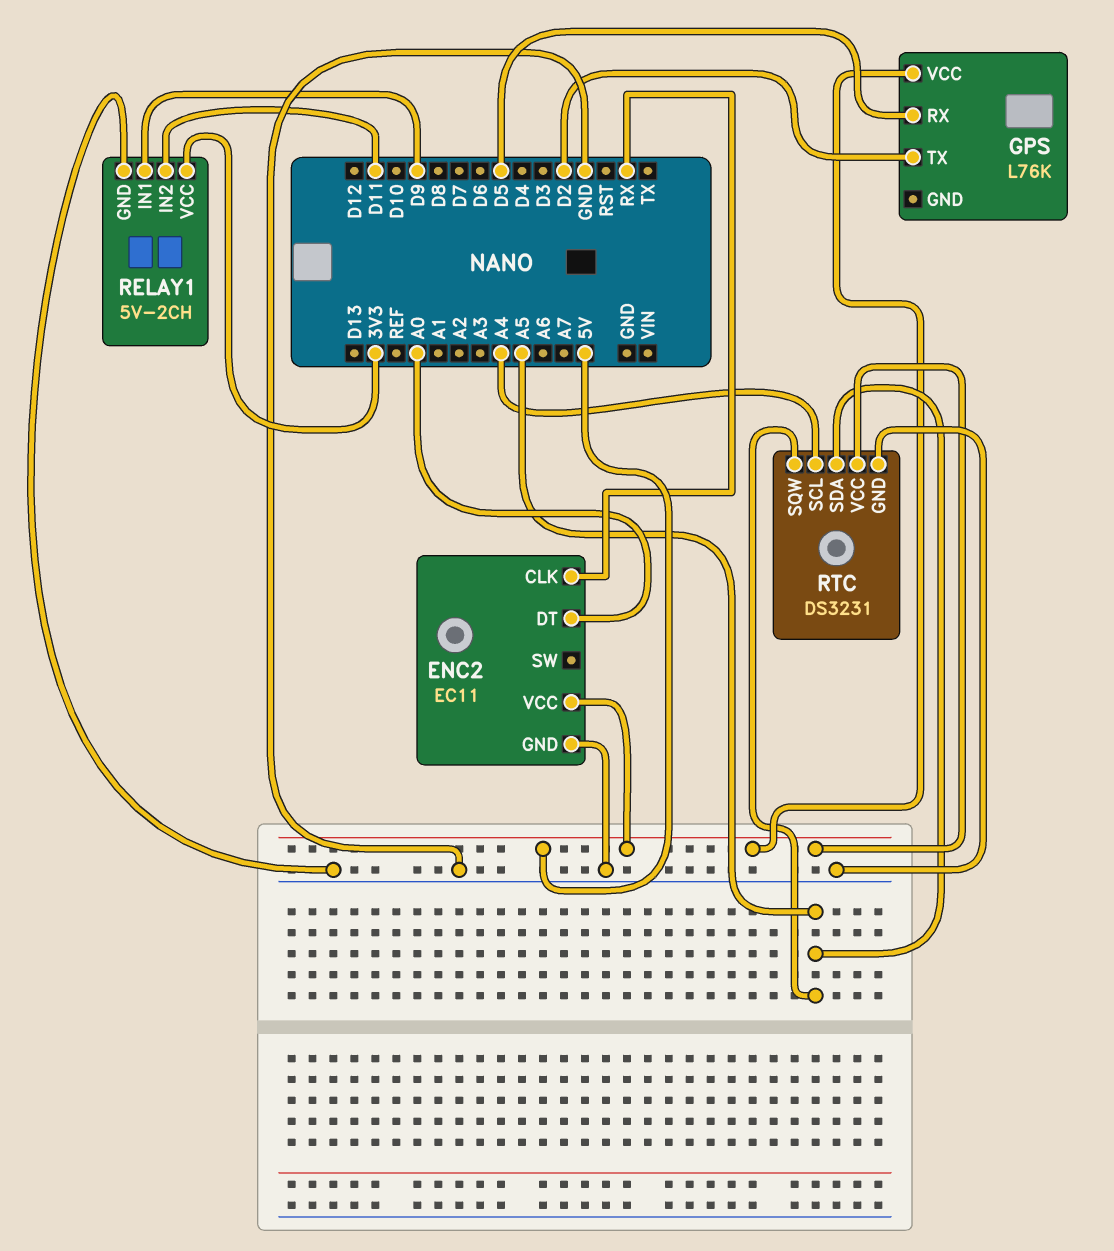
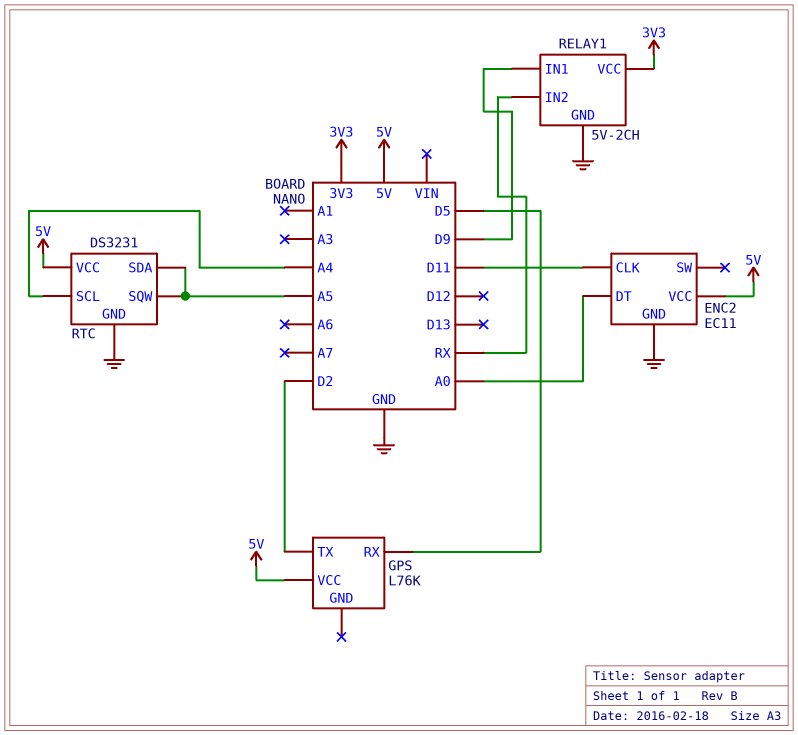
ENC2 pin CLK: RX -> D11
RELAY1 pin IN2: D11 -> RX

